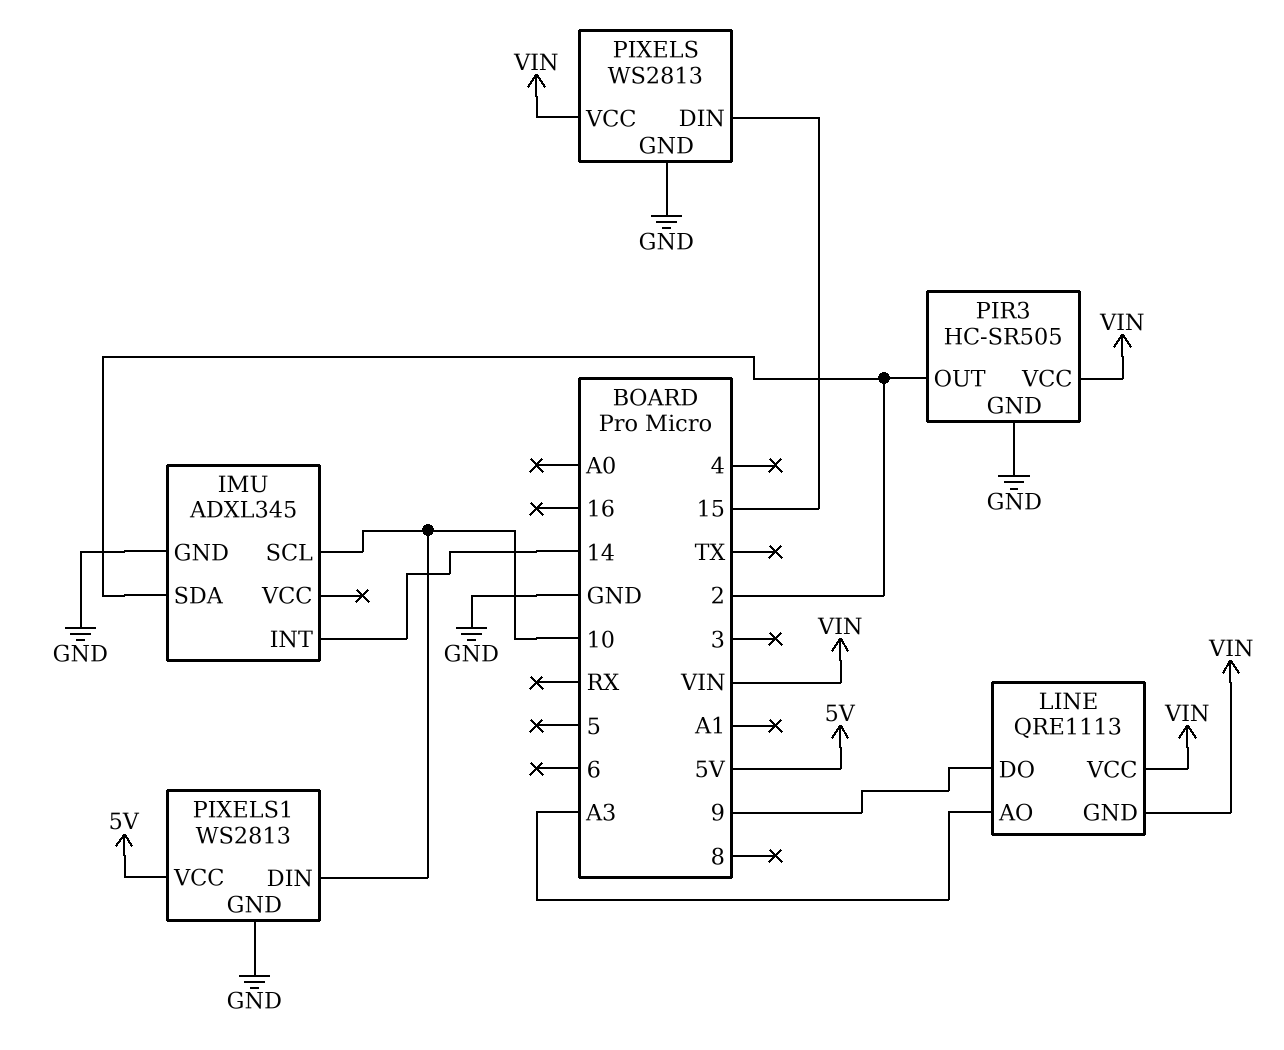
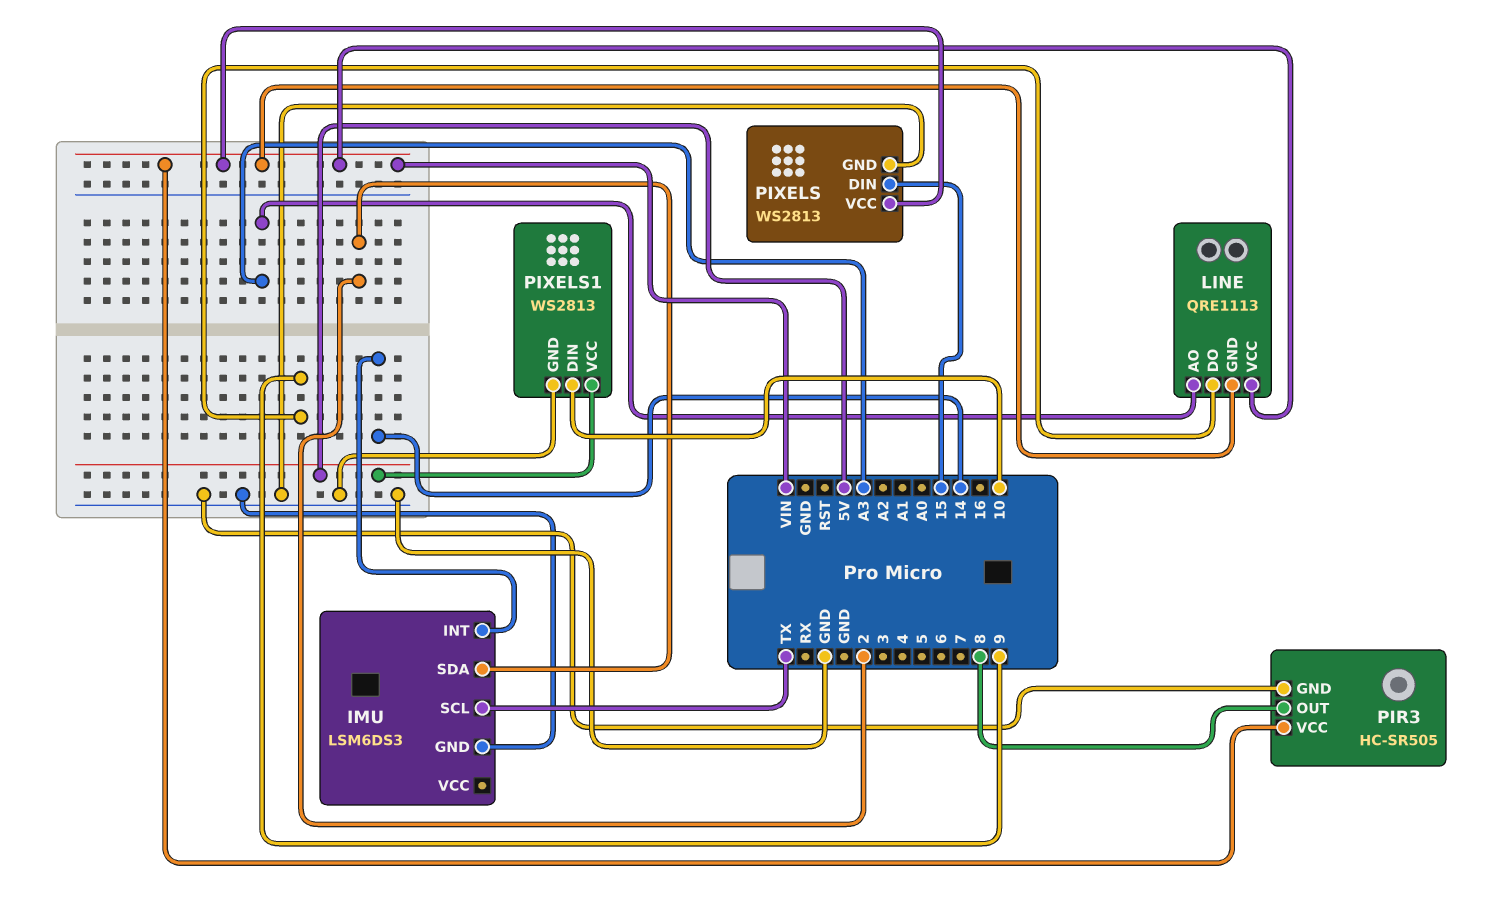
IMU: ADXL345 -> LSM6DS3
IMU pin SCL: 10 -> TX
PIR3 pin OUT: 2 -> 8

